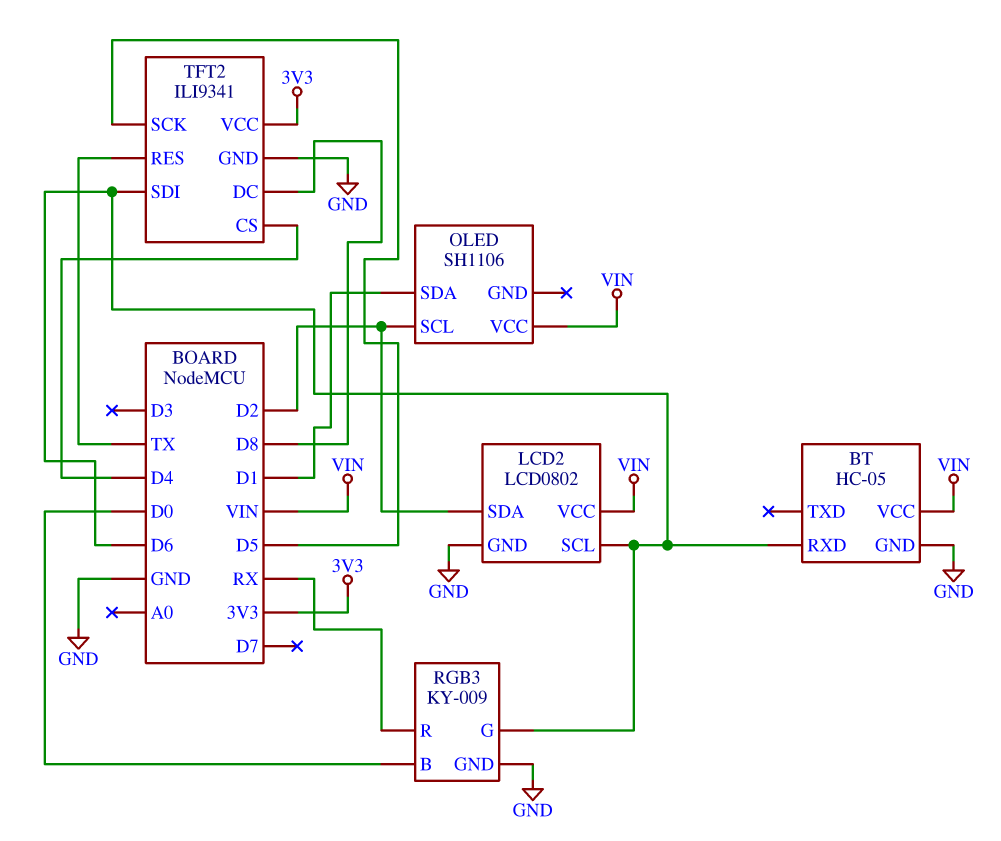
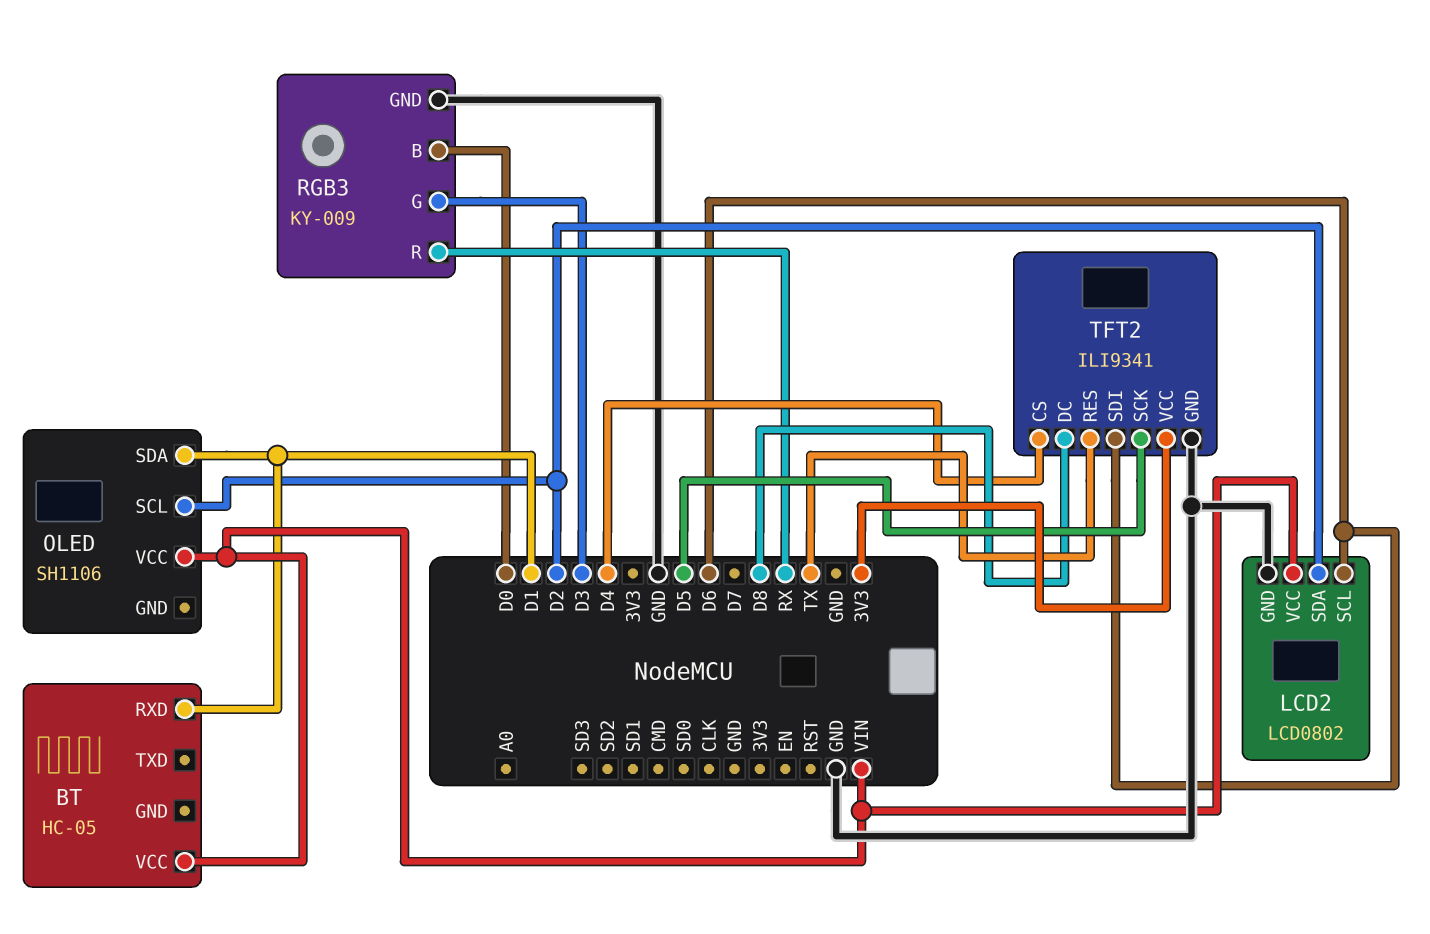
BT pin GND: GND -> none
BT pin RXD: D6 -> D1
RGB3 pin G: D6 -> D3

